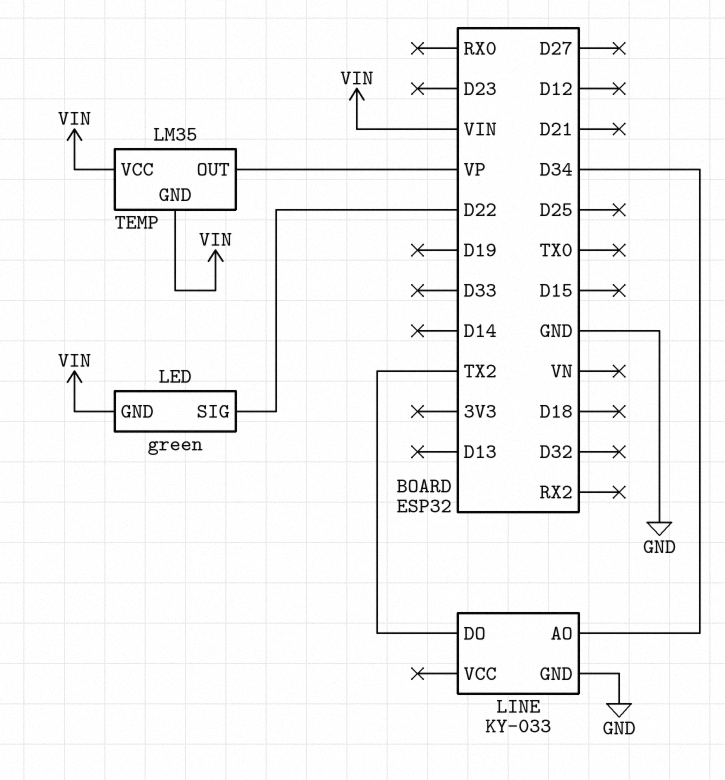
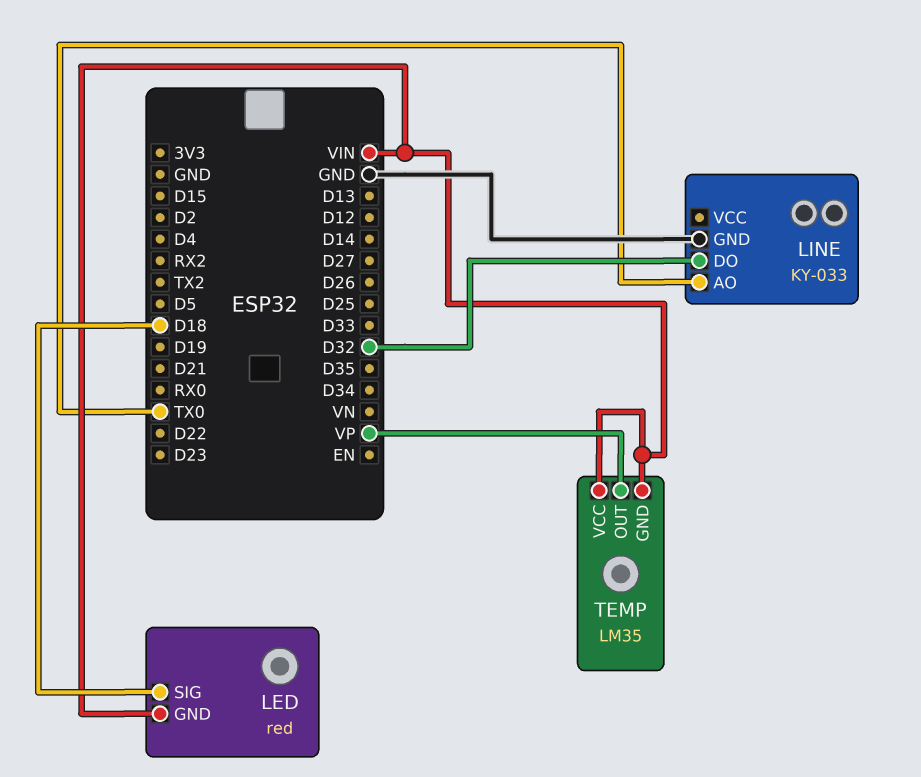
LED: green -> red
LED pin SIG: D22 -> D18
LINE pin AO: D34 -> TX0
LINE pin DO: TX2 -> D32

